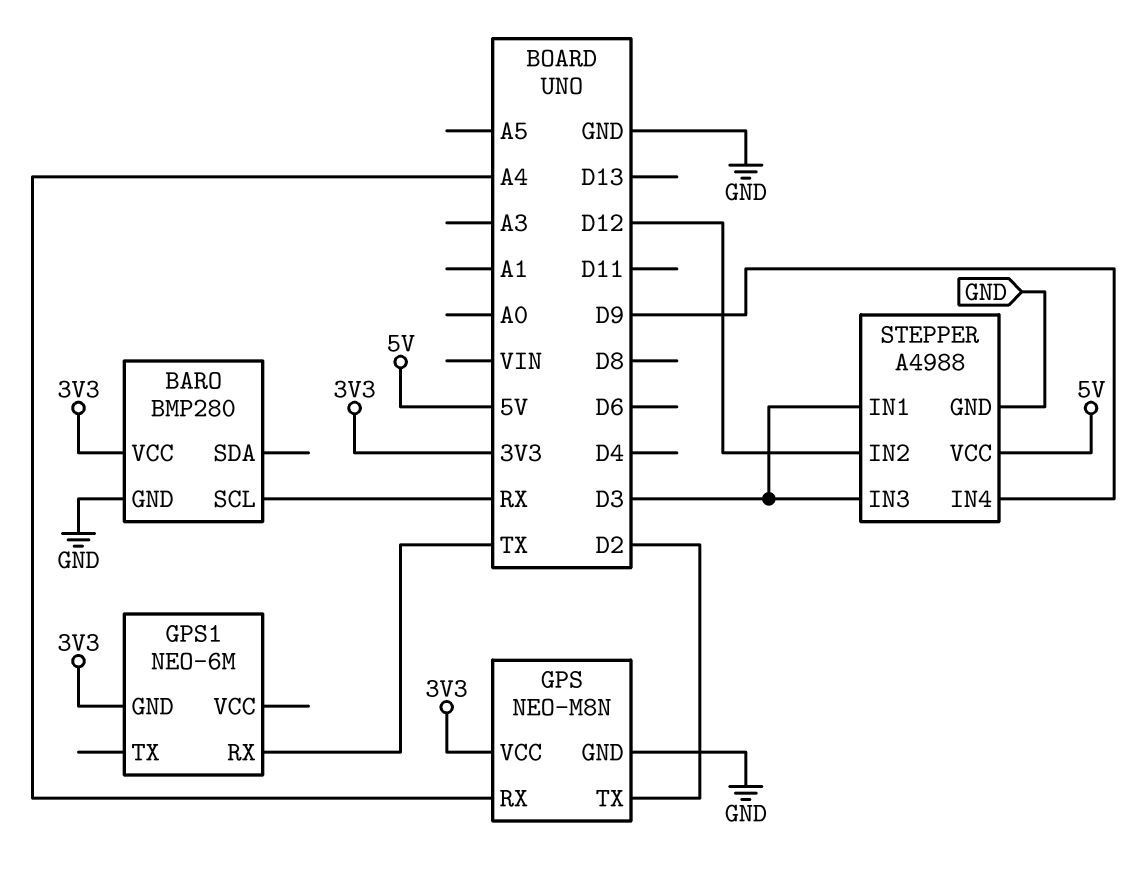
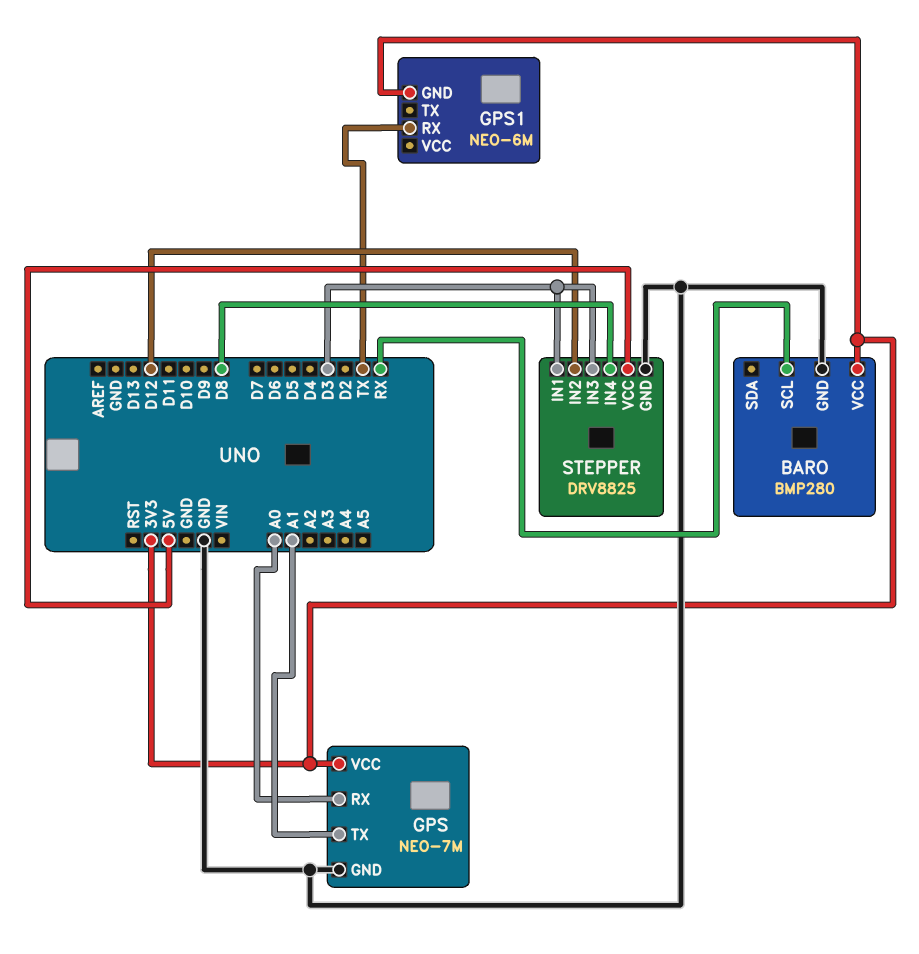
GPS: NEO-M8N -> NEO-7M
GPS pin RX: A4 -> A0
GPS pin TX: D2 -> A1
STEPPER: A4988 -> DRV8825
STEPPER pin IN4: D9 -> D8

